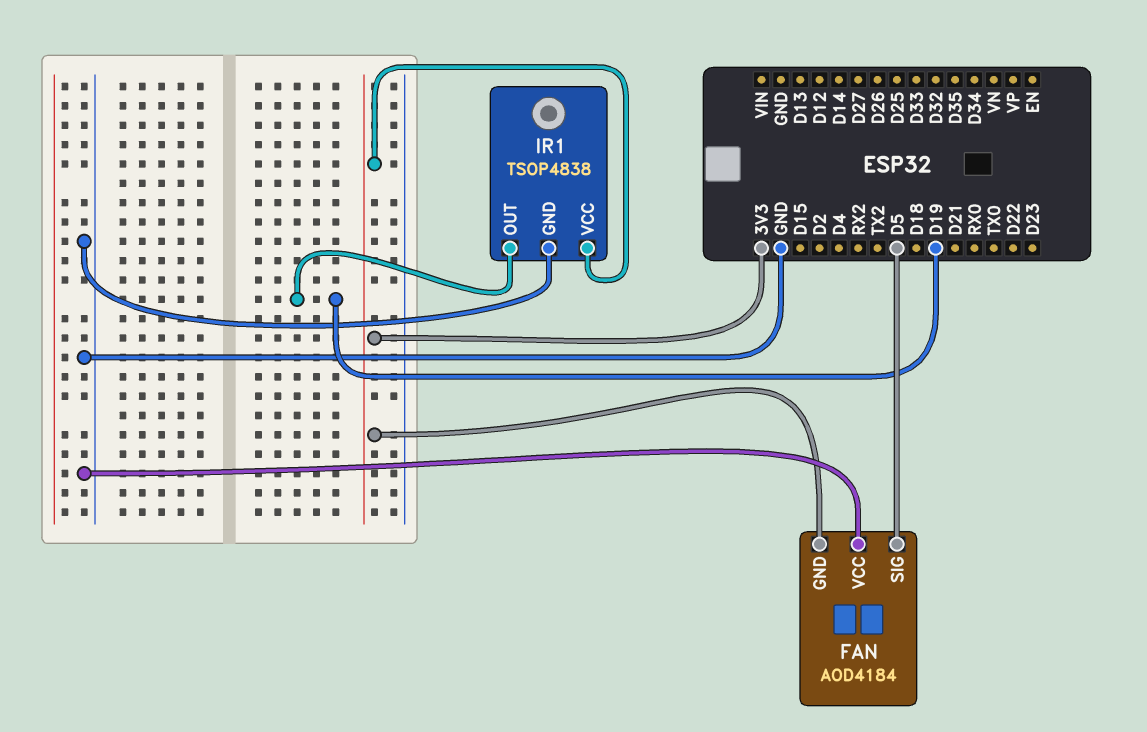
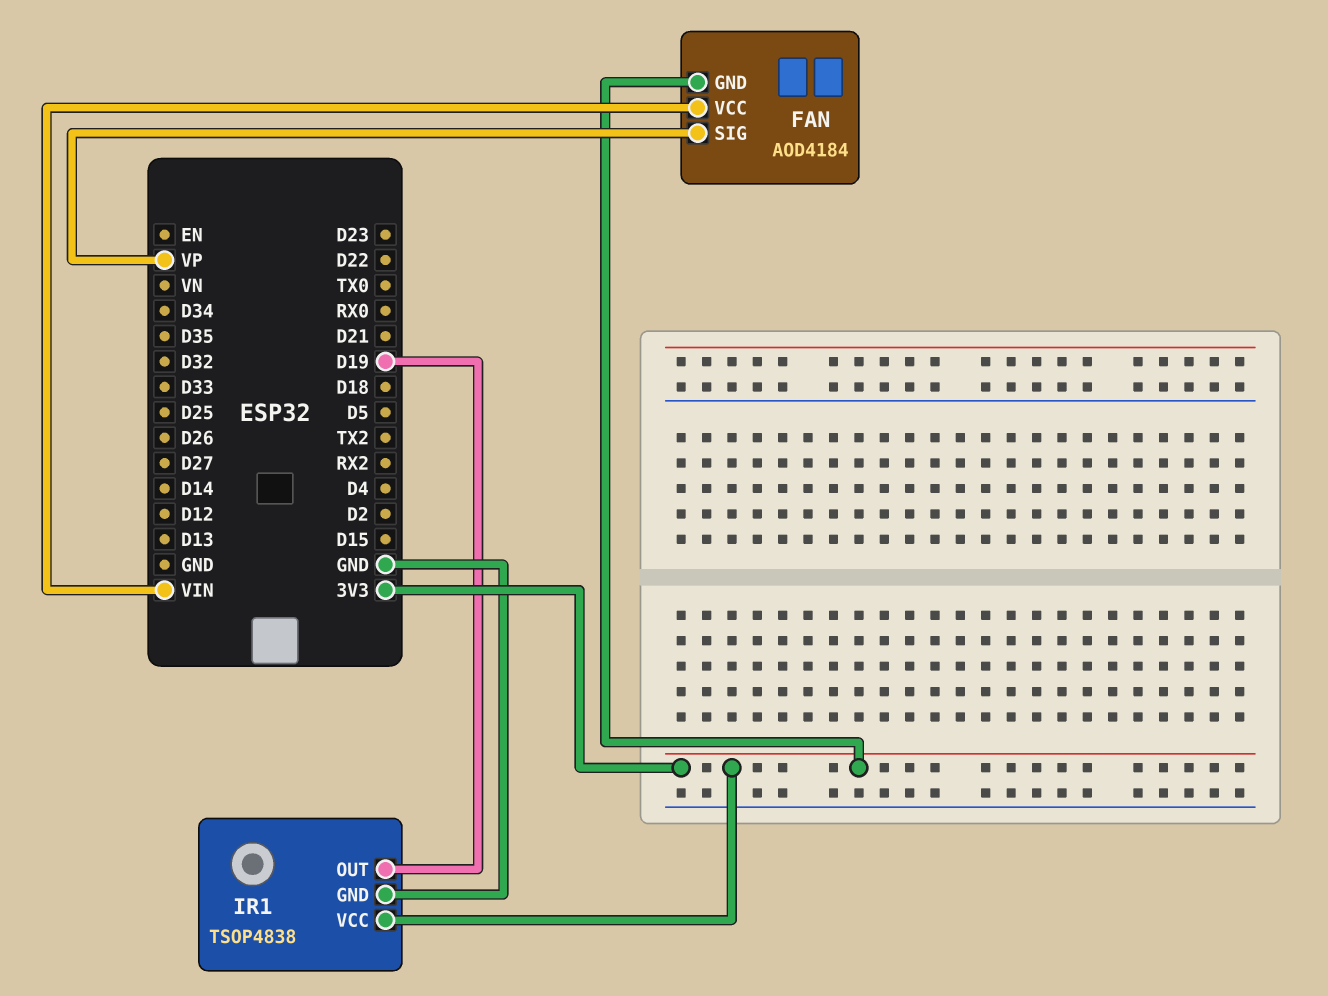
FAN pin SIG: D5 -> VP
FAN pin VCC: GND -> VIN

